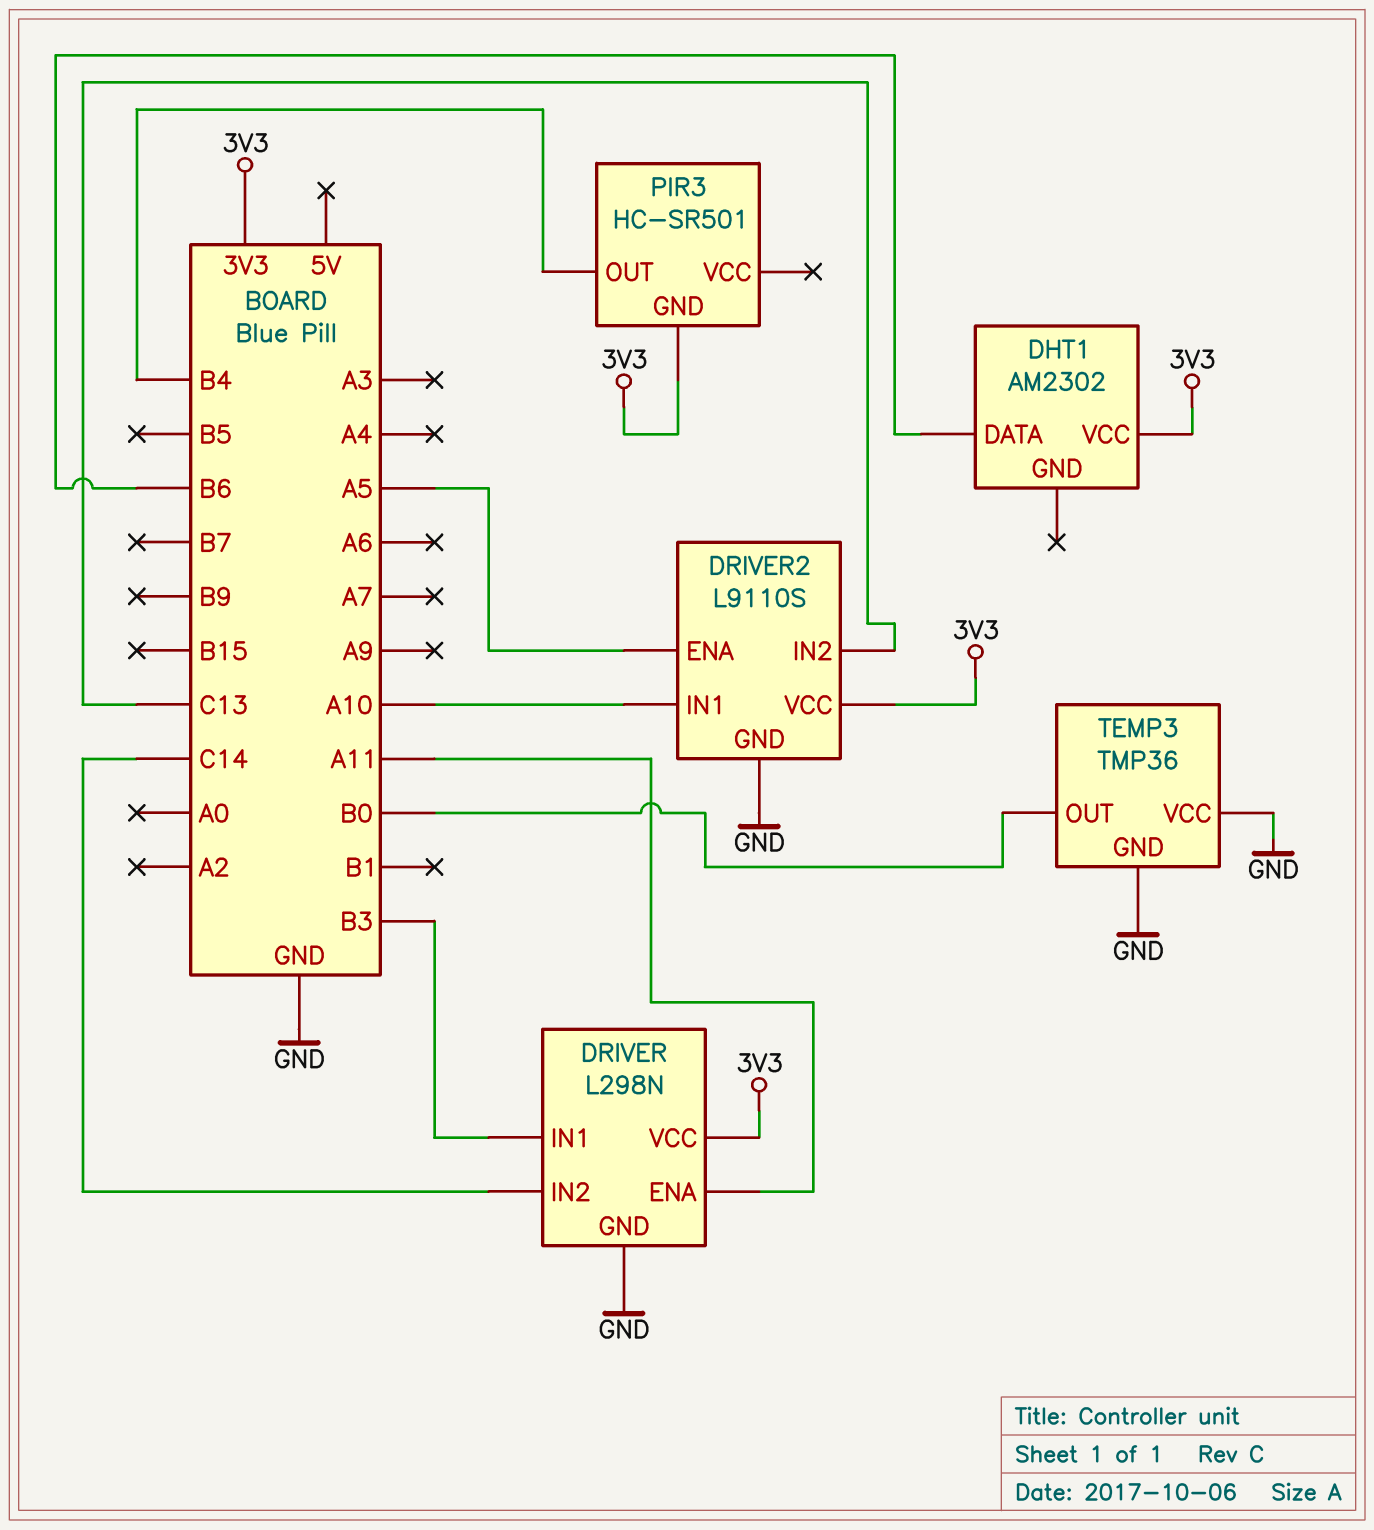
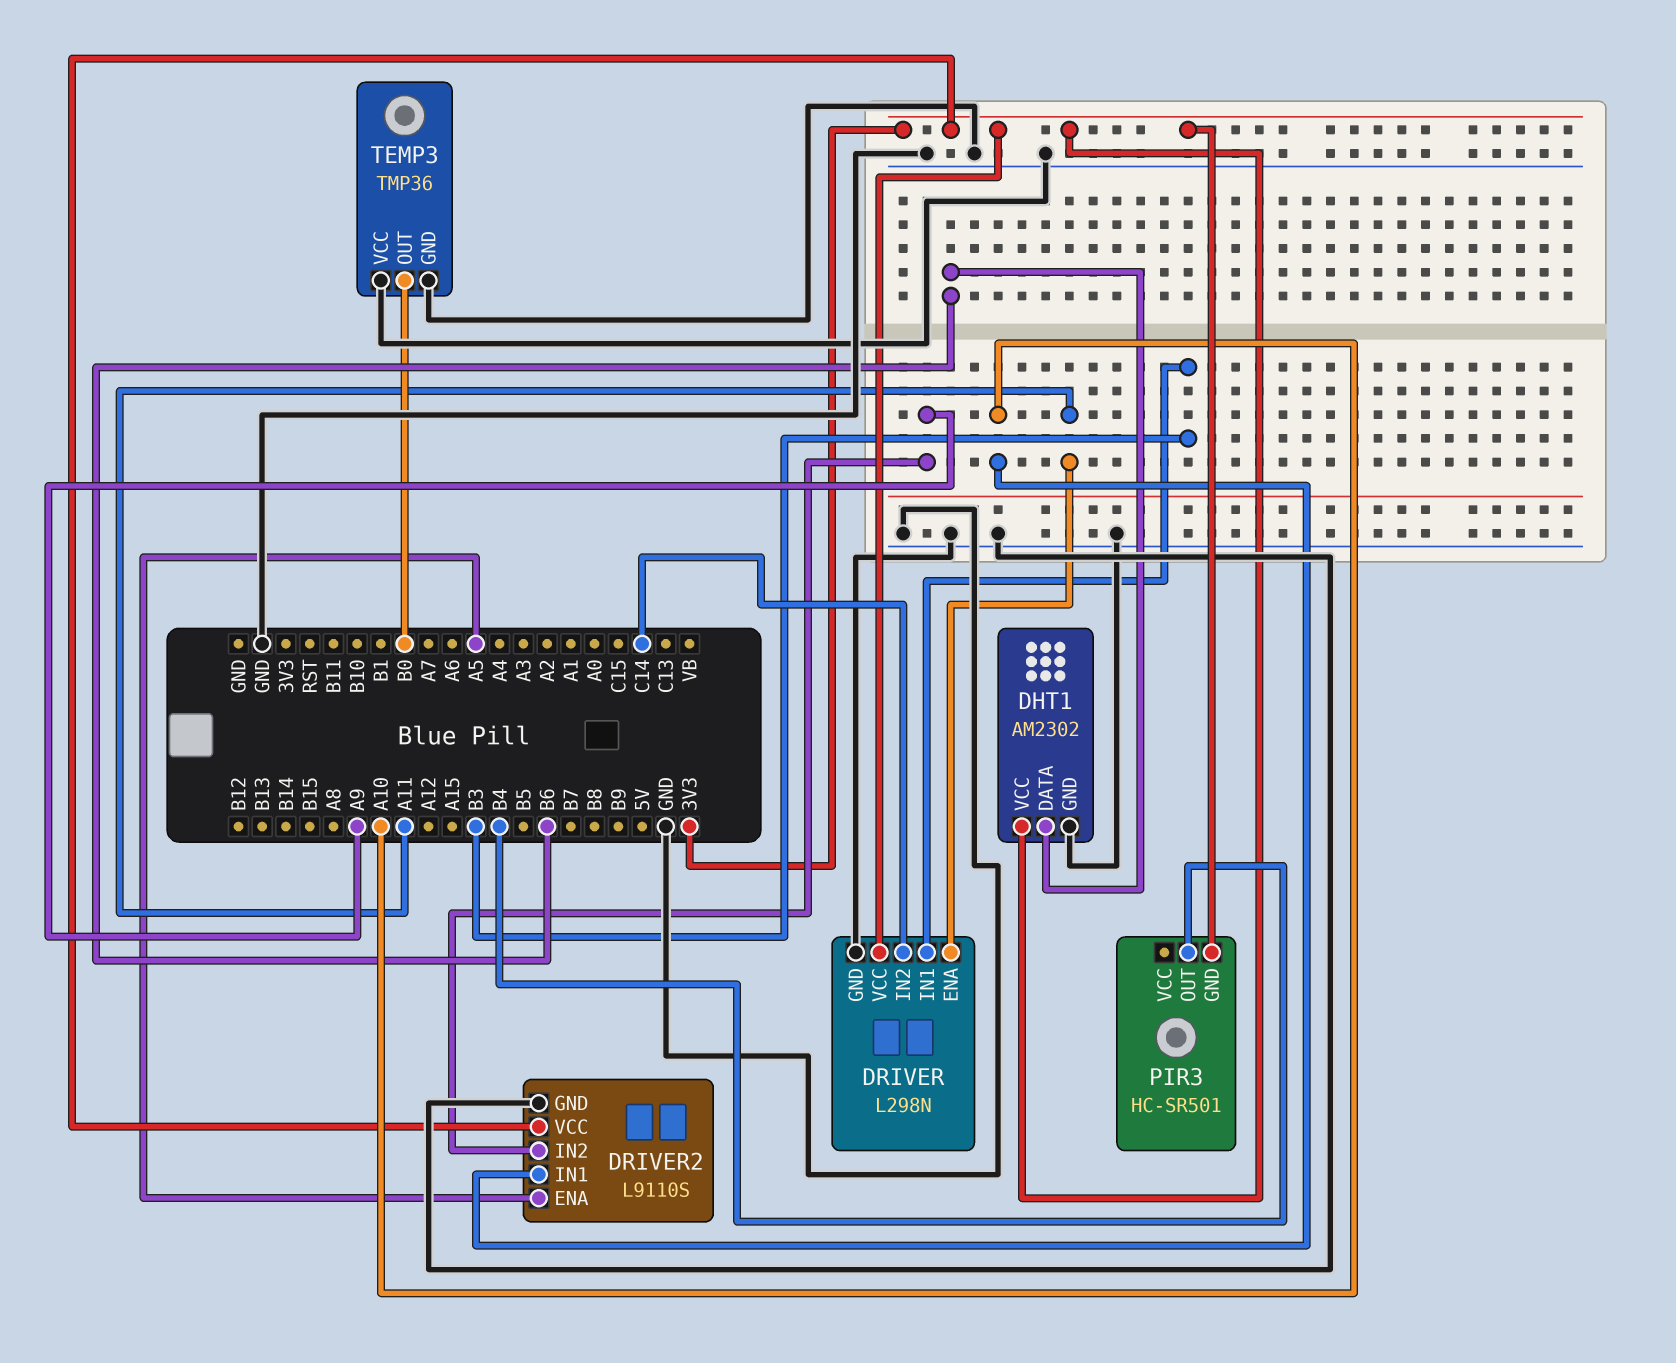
DHT1 pin GND: none -> GND
DRIVER2 pin IN2: C13 -> A9

